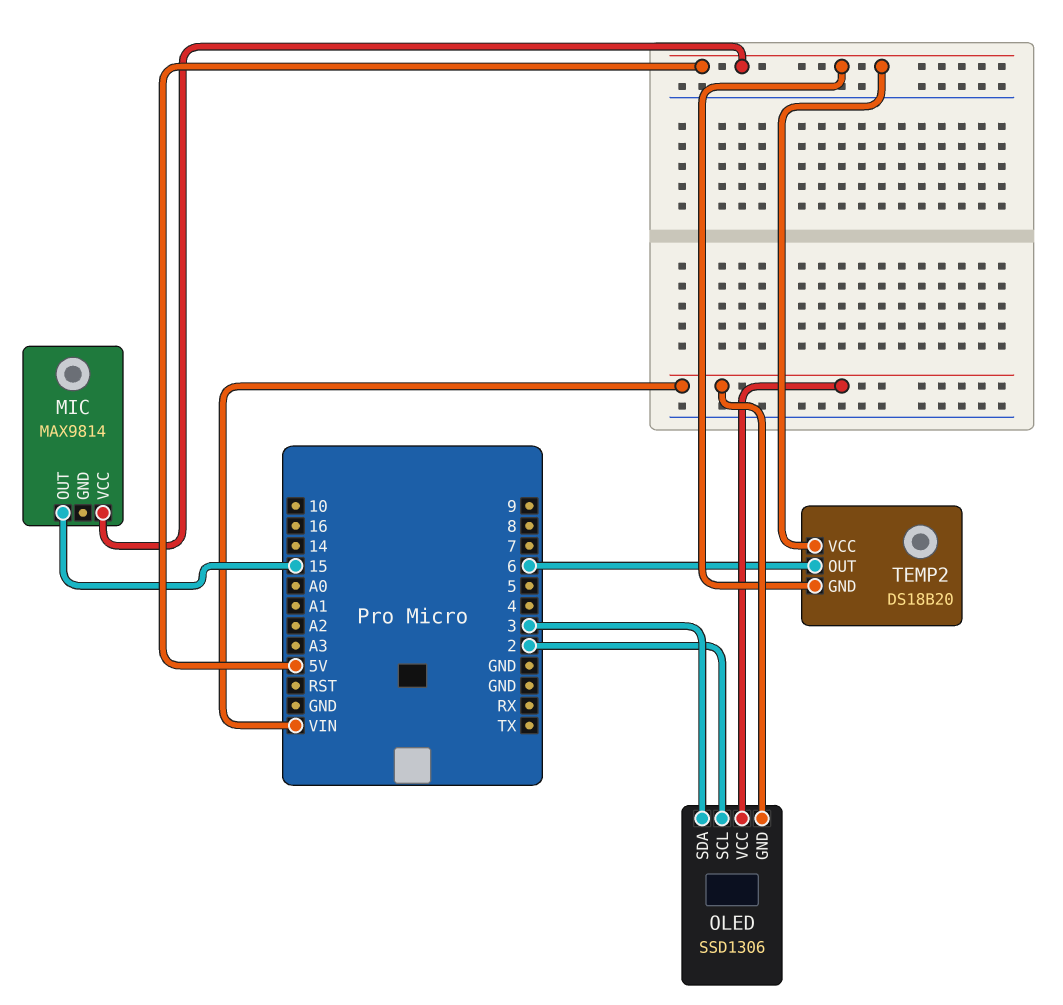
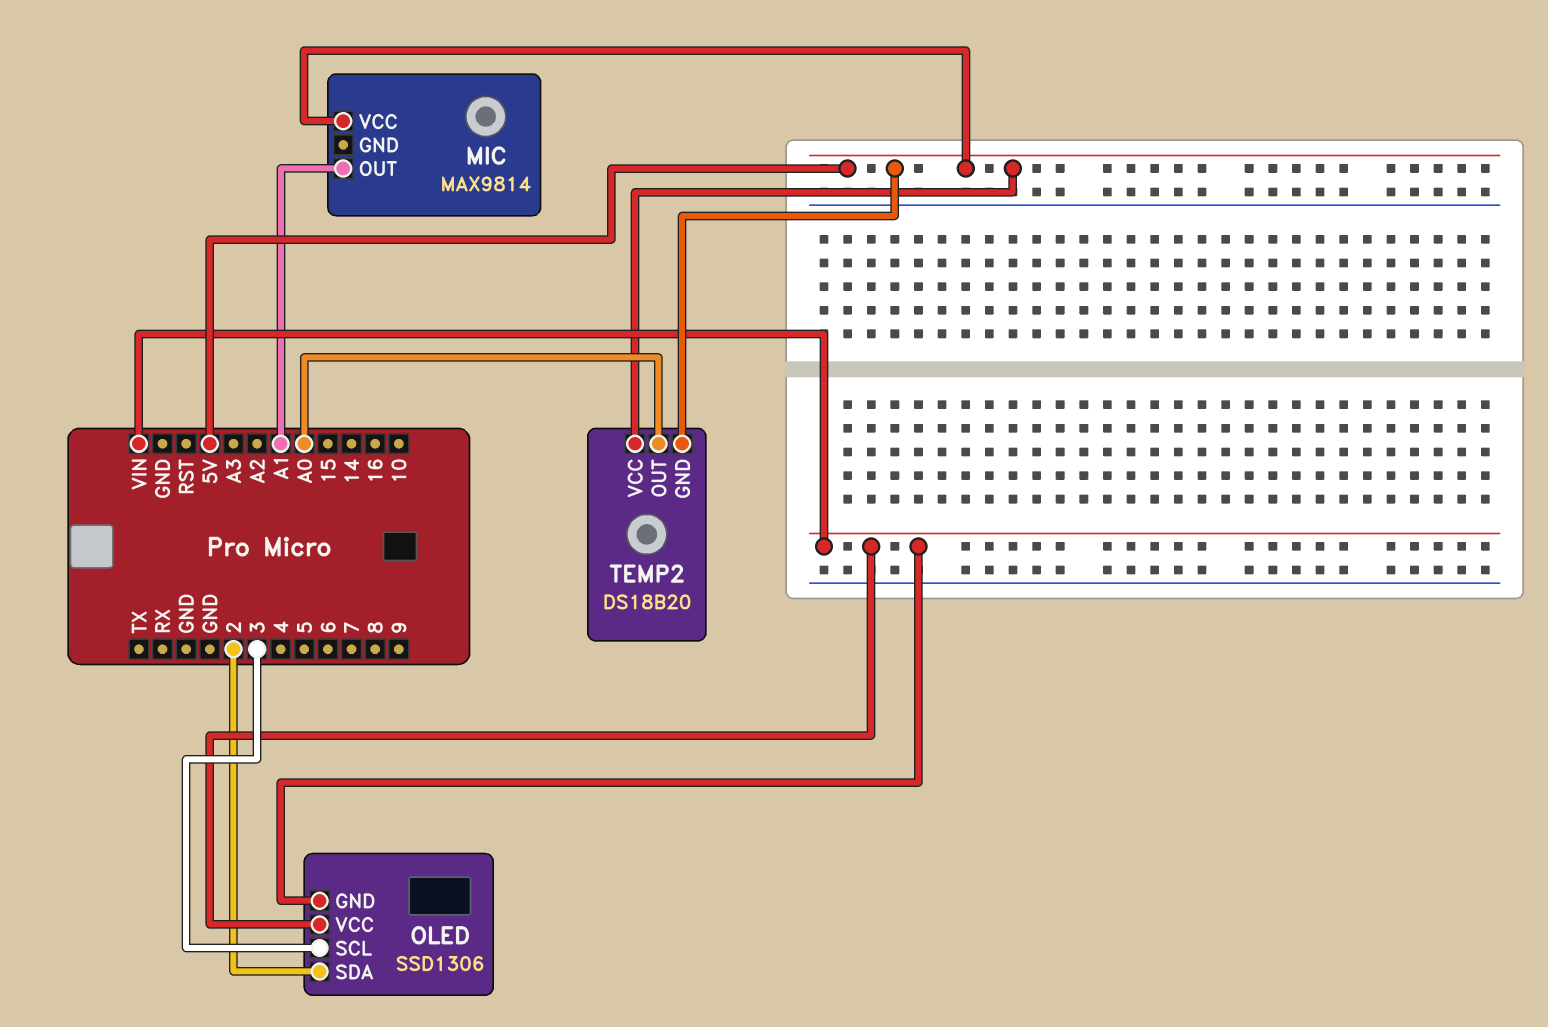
MIC pin OUT: 15 -> A1
OLED pin SCL: 2 -> 3
OLED pin SDA: 3 -> 2
TEMP2 pin OUT: 6 -> A0

